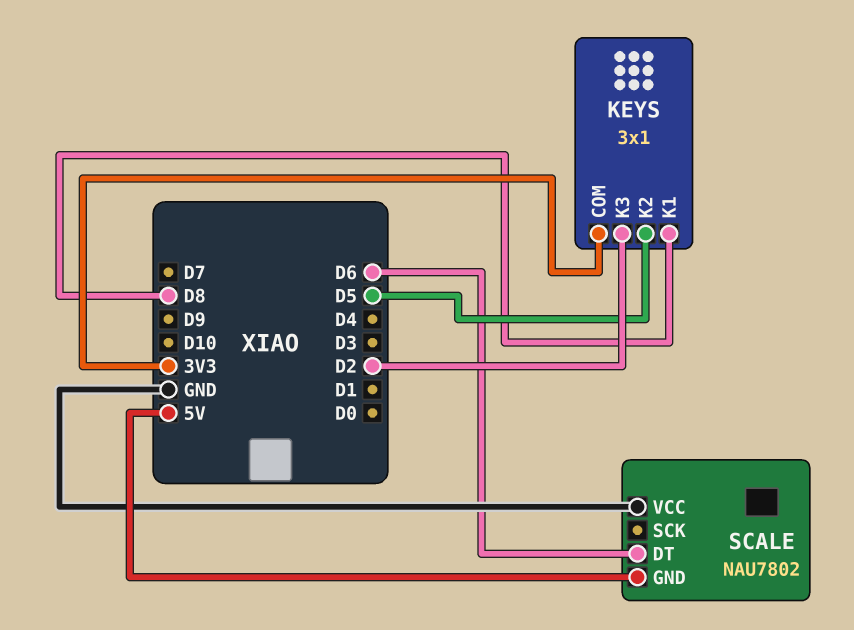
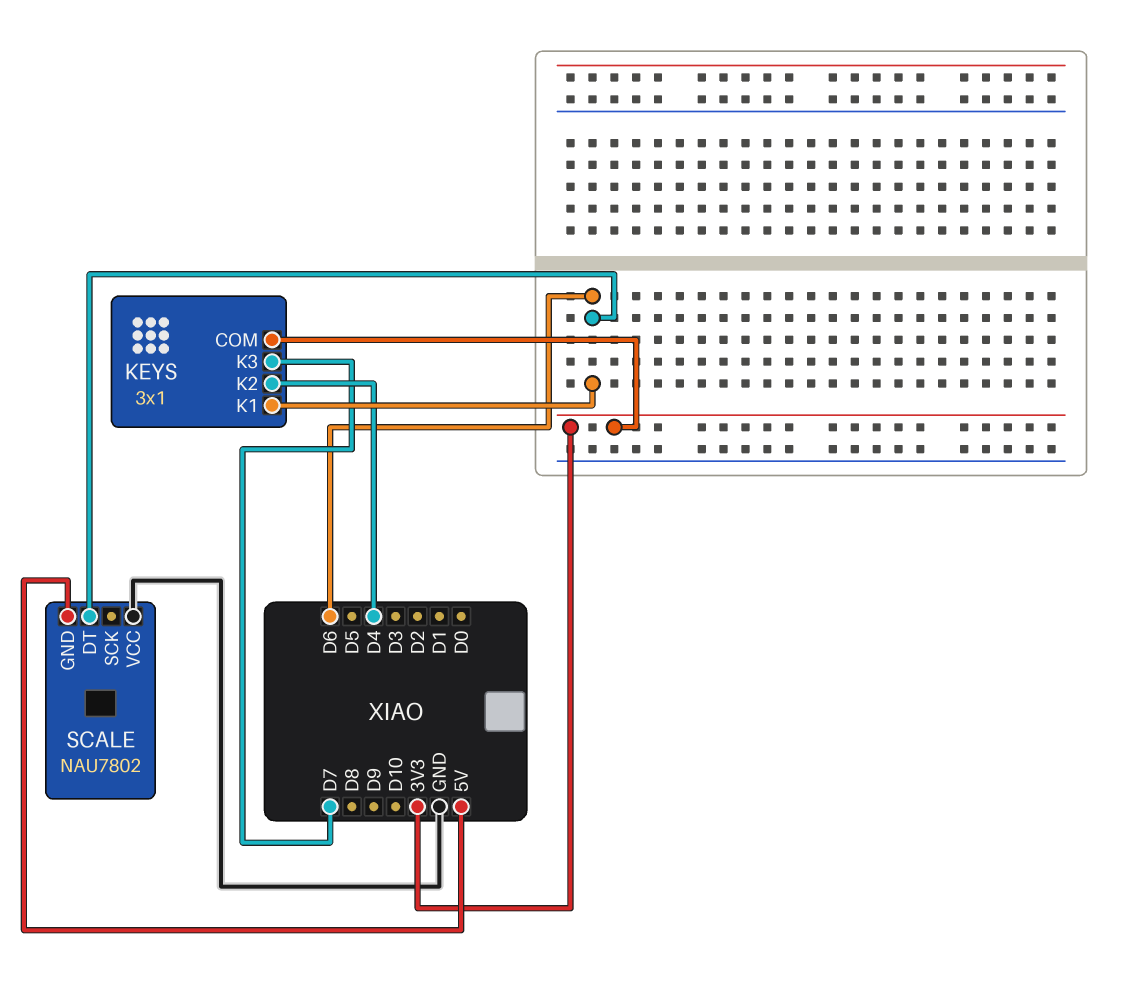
KEYS pin K1: D8 -> D6
KEYS pin K2: D5 -> D4
KEYS pin K3: D2 -> D7

